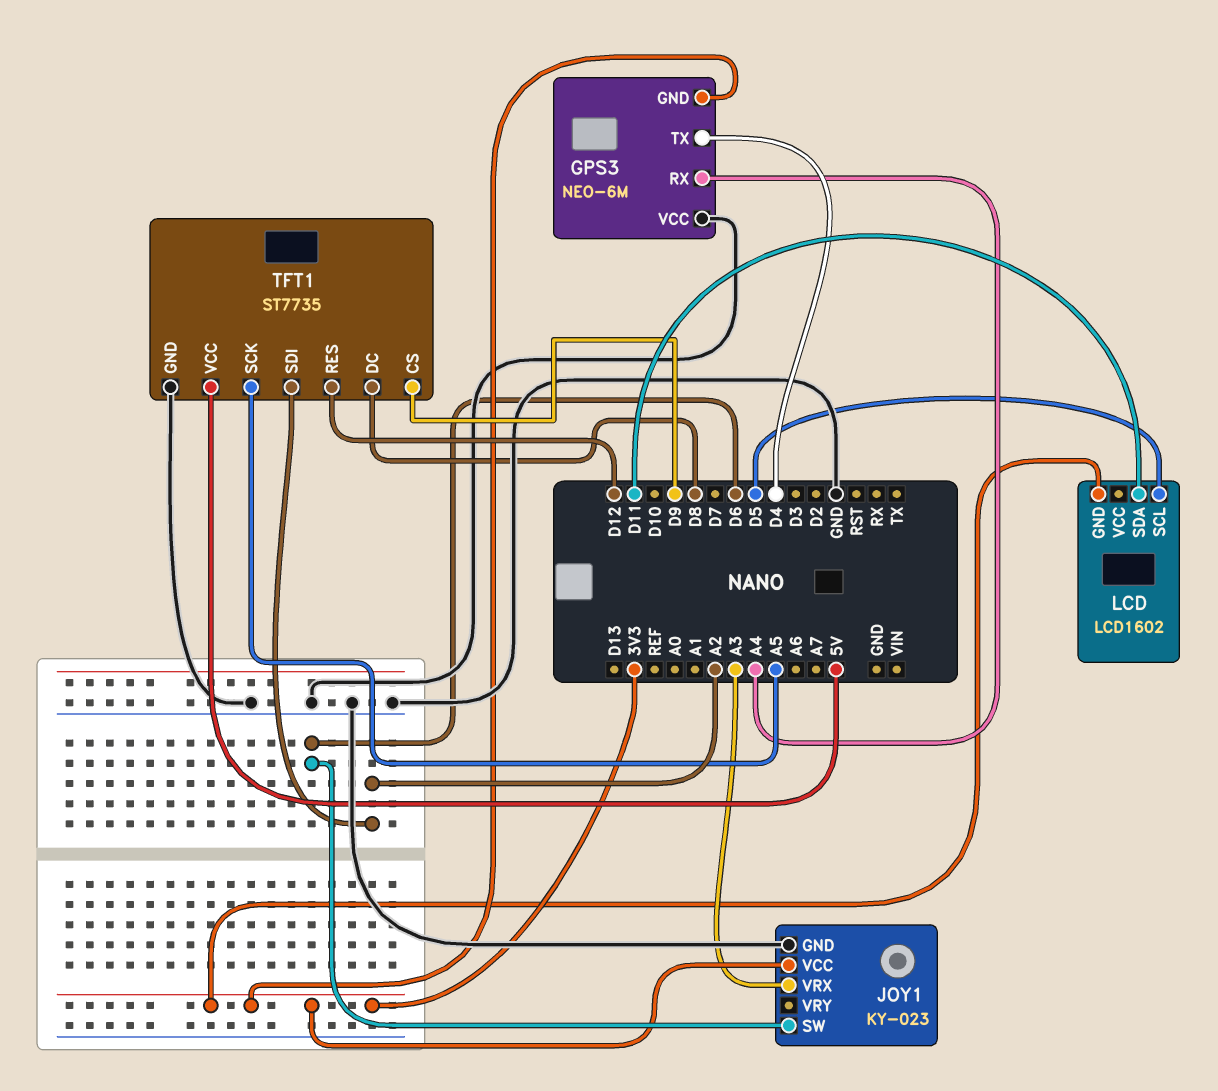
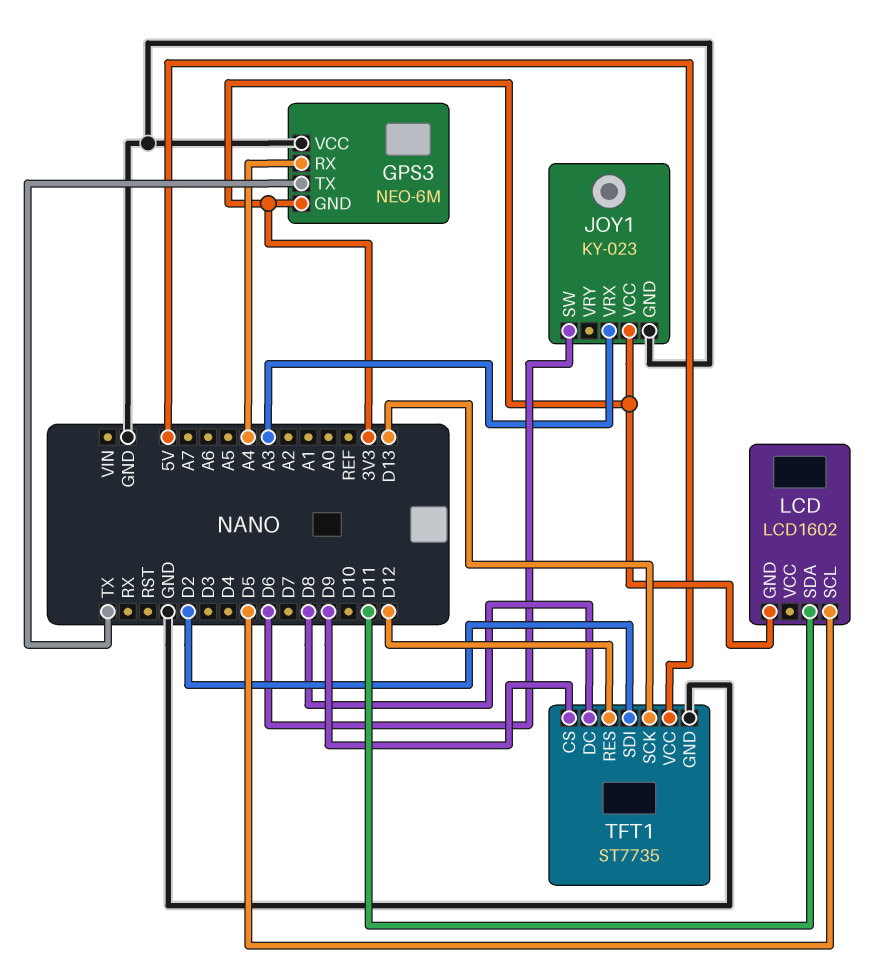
GPS3 pin TX: D4 -> TX
TFT1 pin SCK: A5 -> D13
TFT1 pin SDI: A2 -> D2

